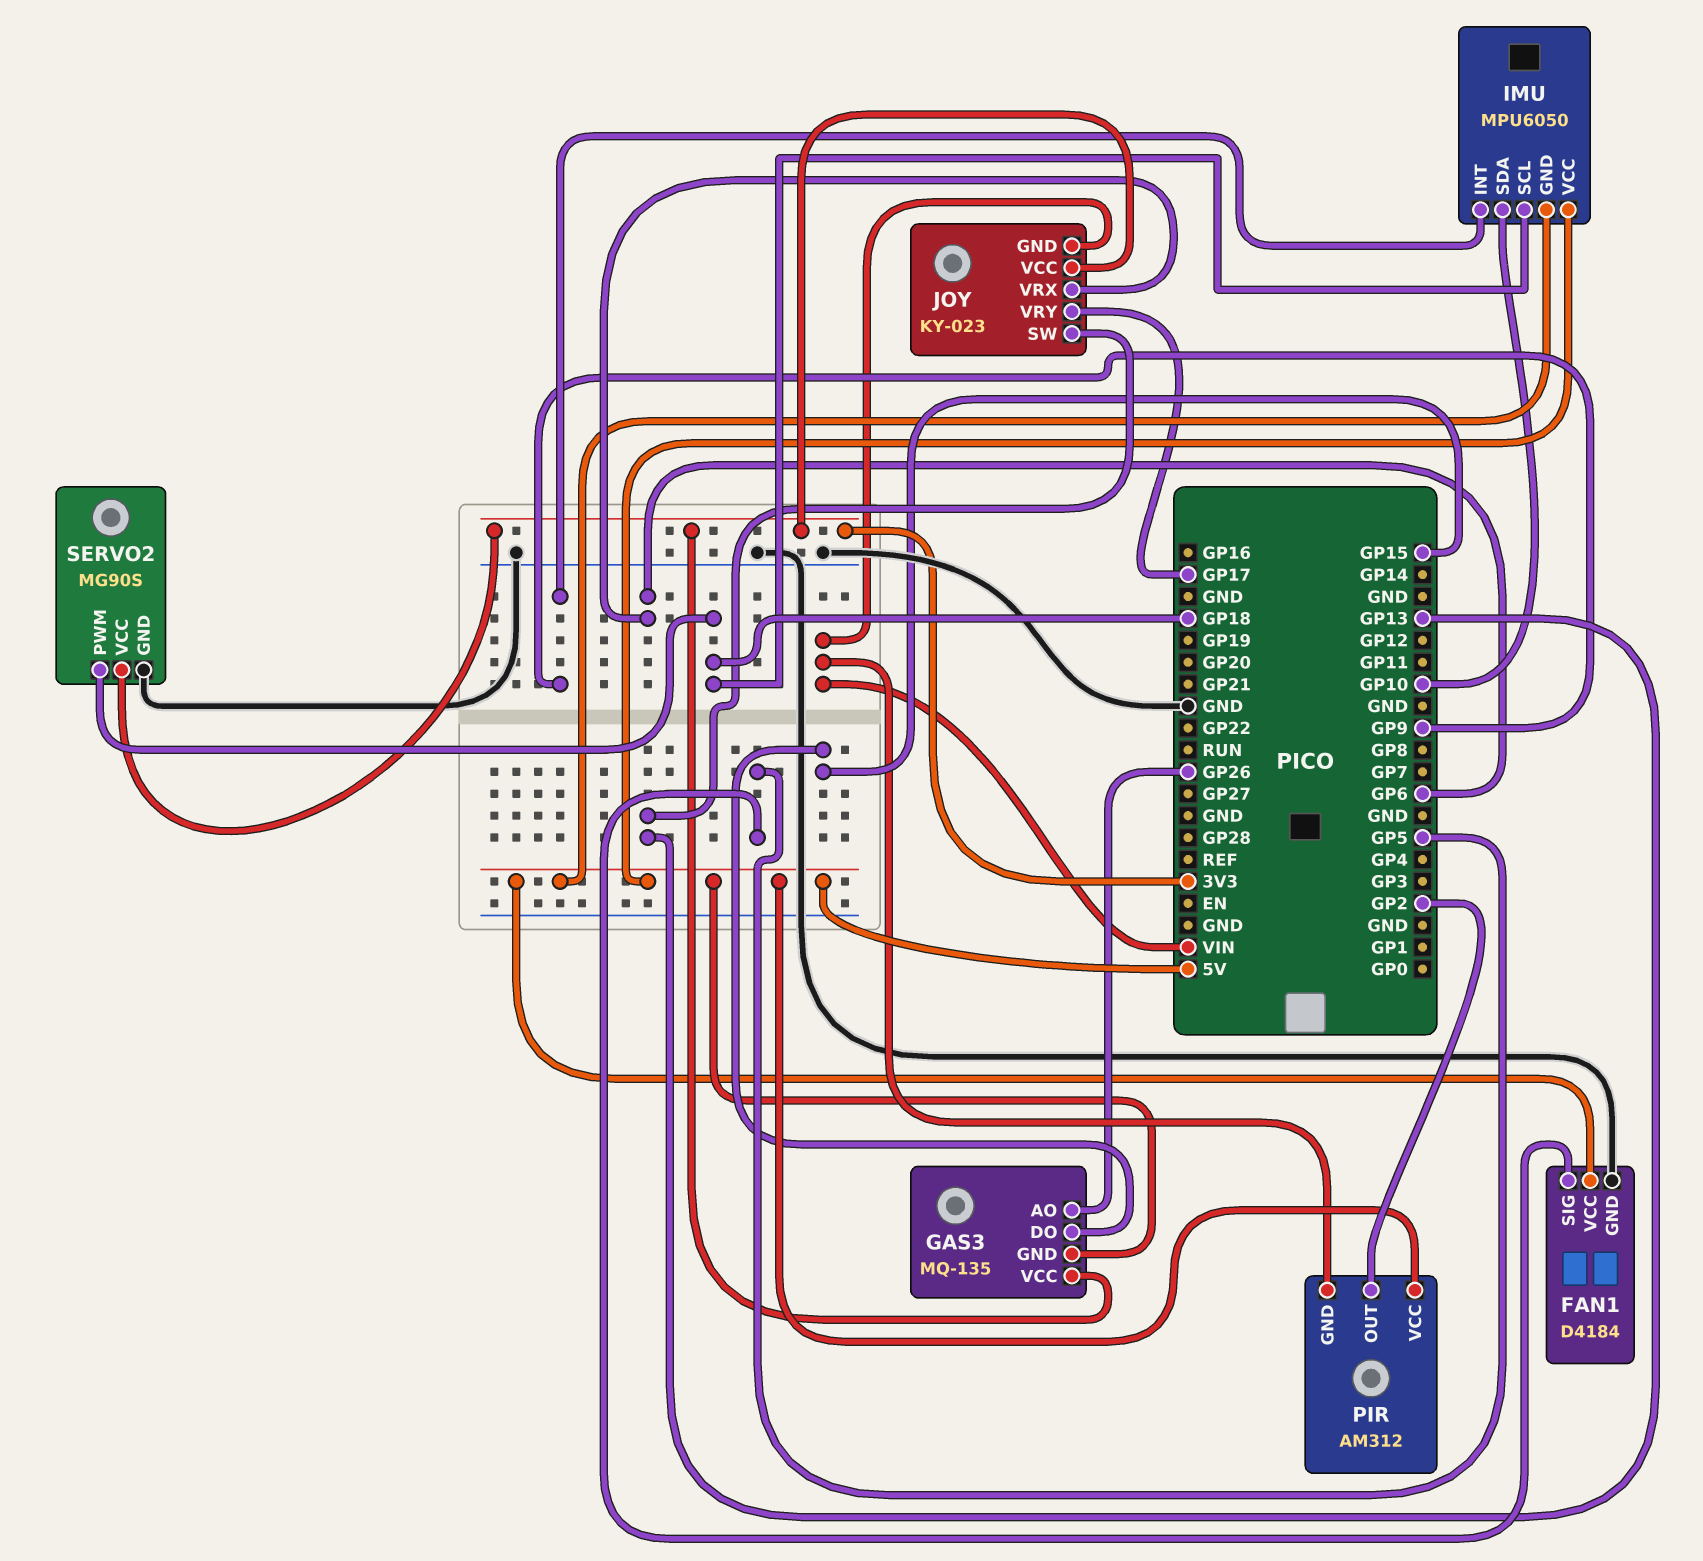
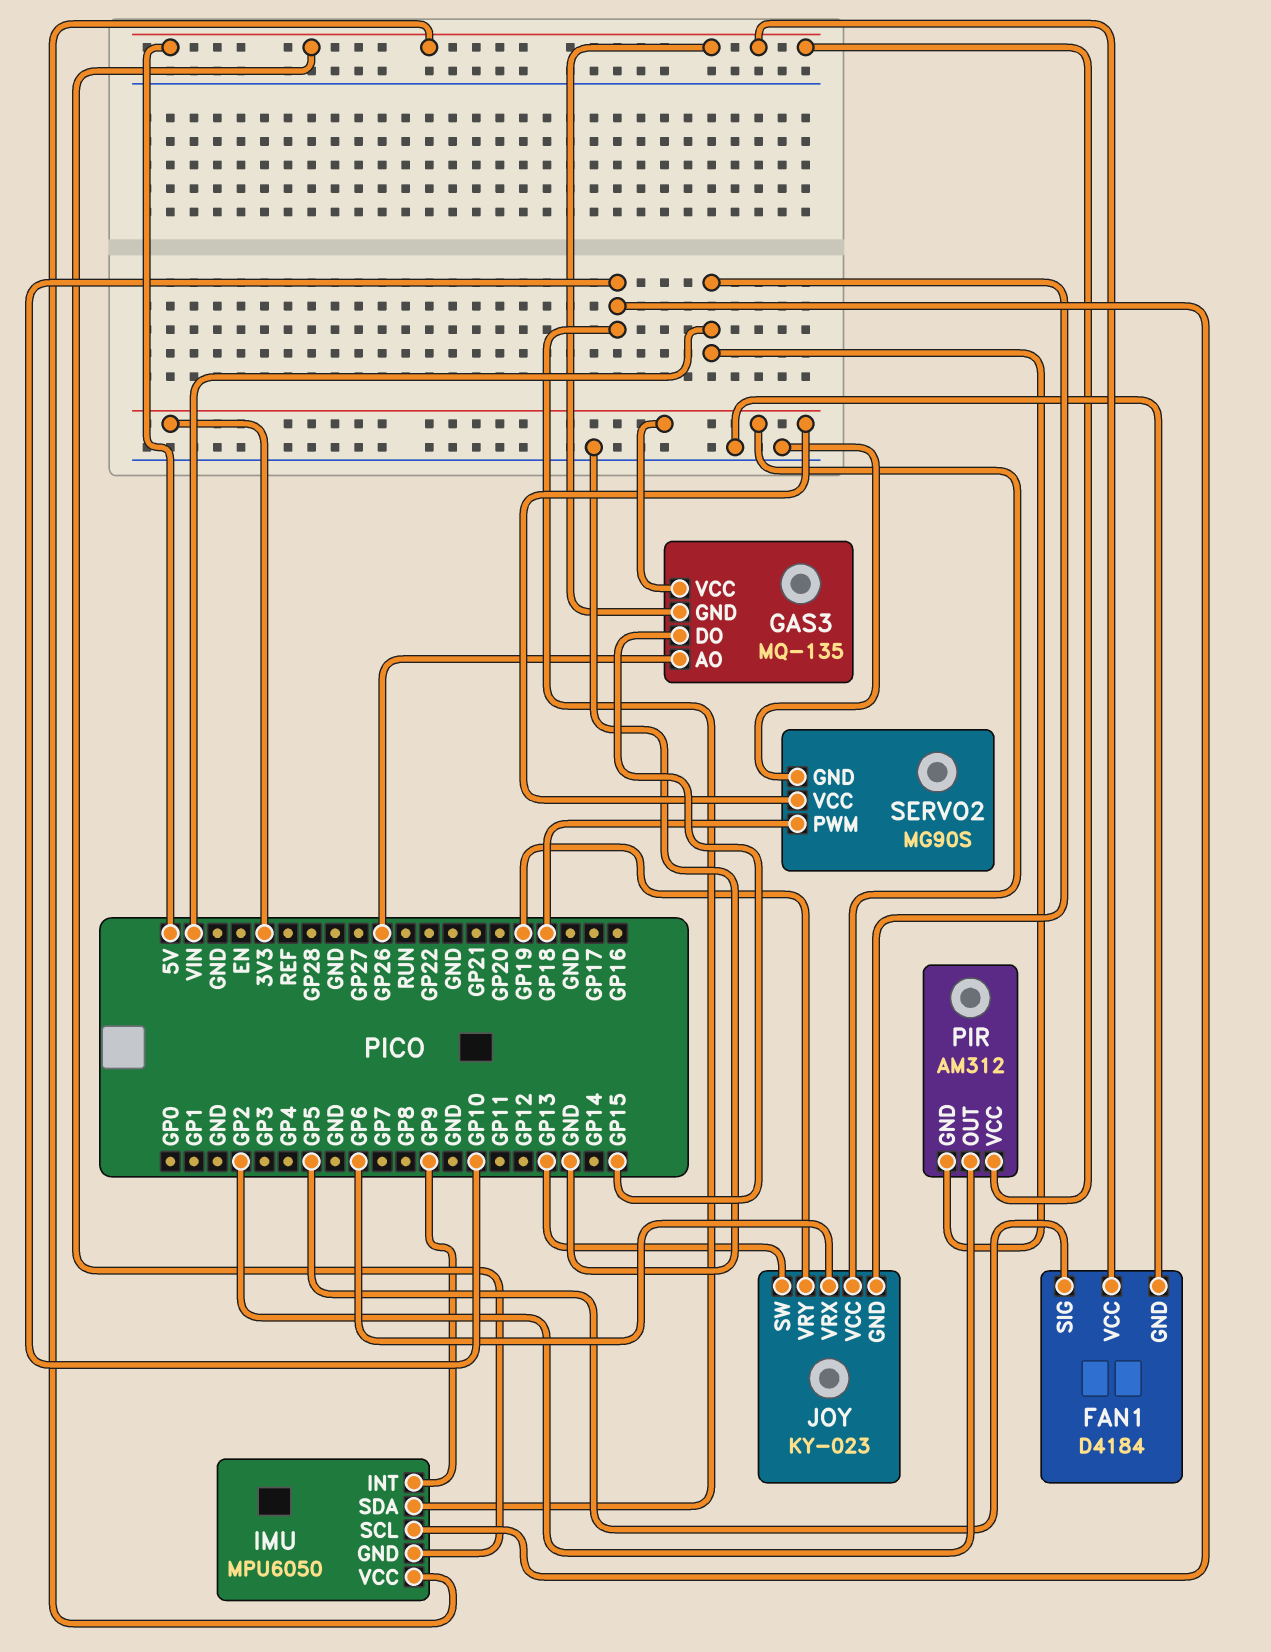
IMU pin SCL: GP18 -> GP10
JOY pin VRY: GP17 -> GP19

